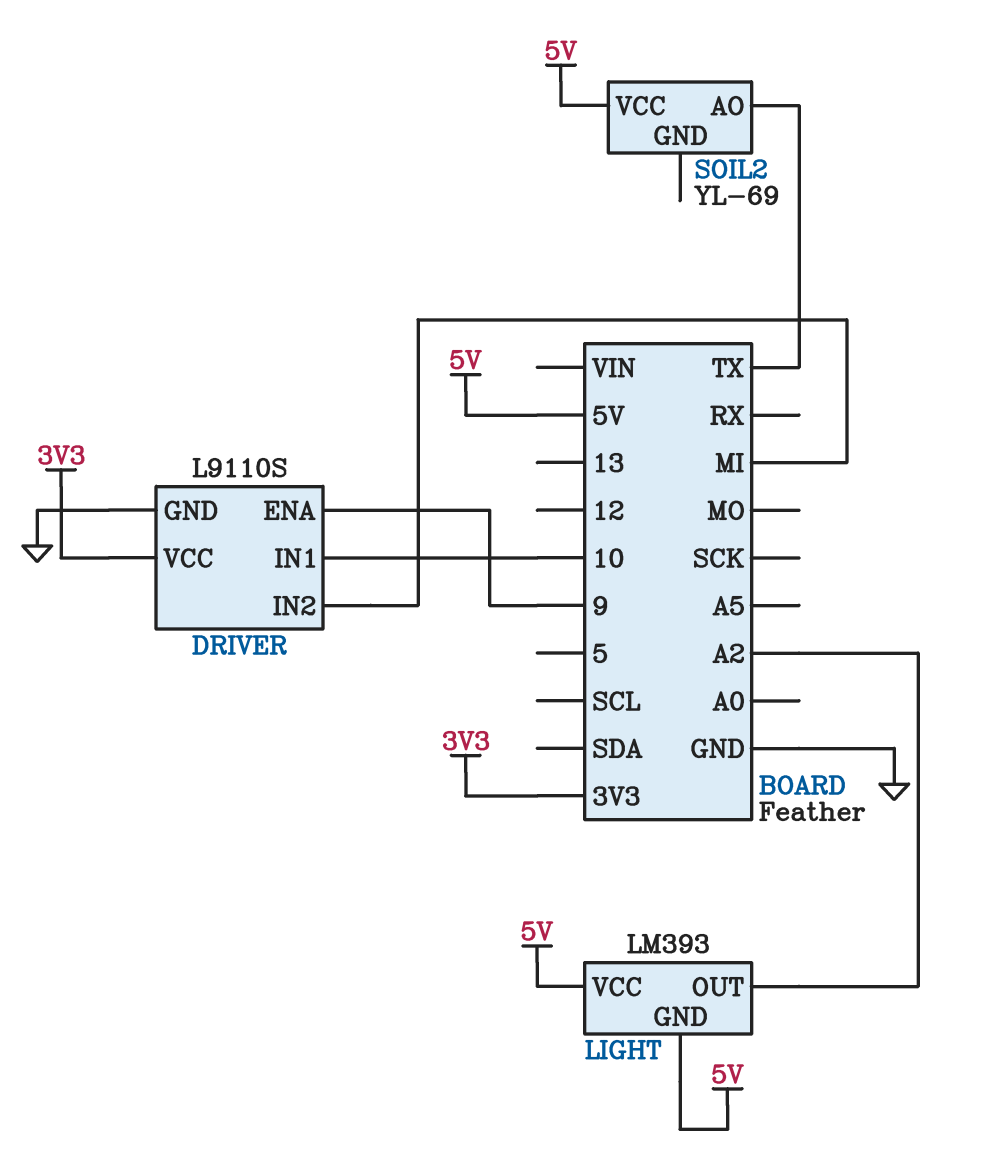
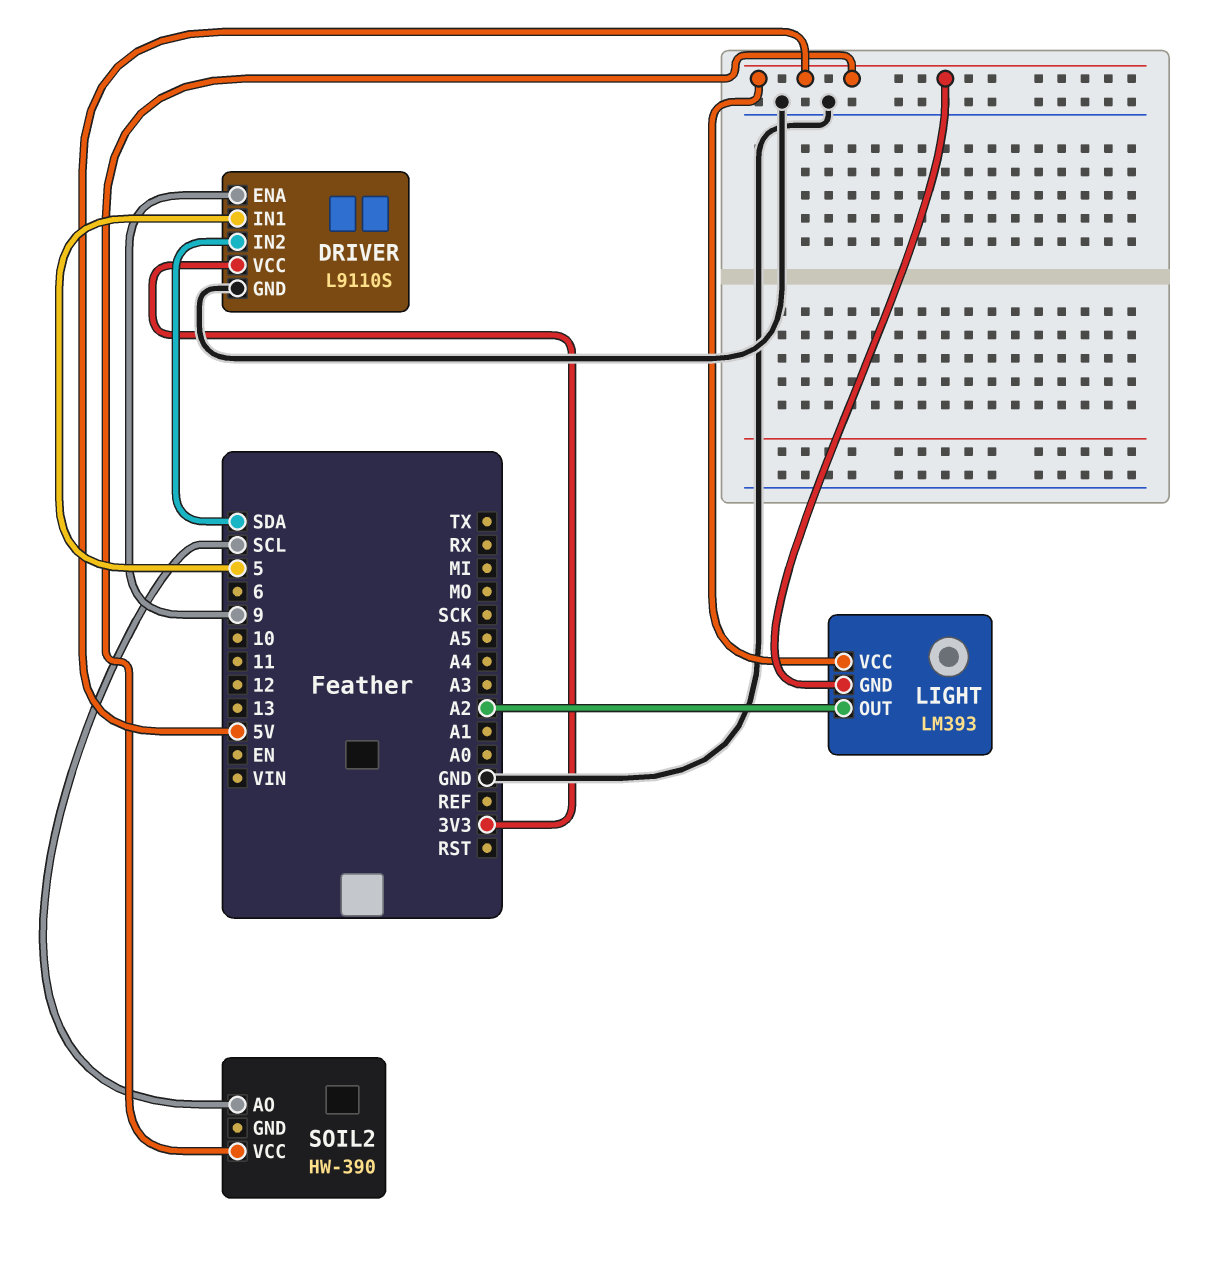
DRIVER pin IN1: 10 -> 5
DRIVER pin IN2: MI -> SDA
SOIL2: YL-69 -> HW-390
SOIL2 pin AO: TX -> SCL

